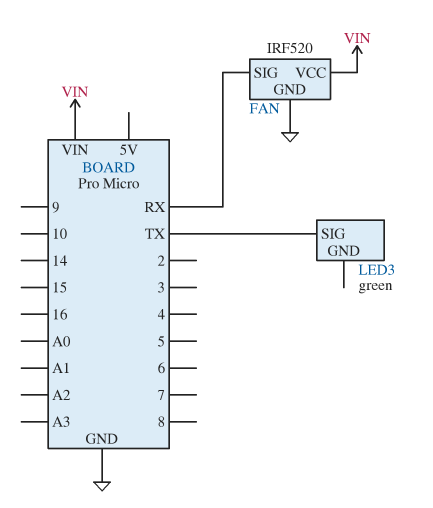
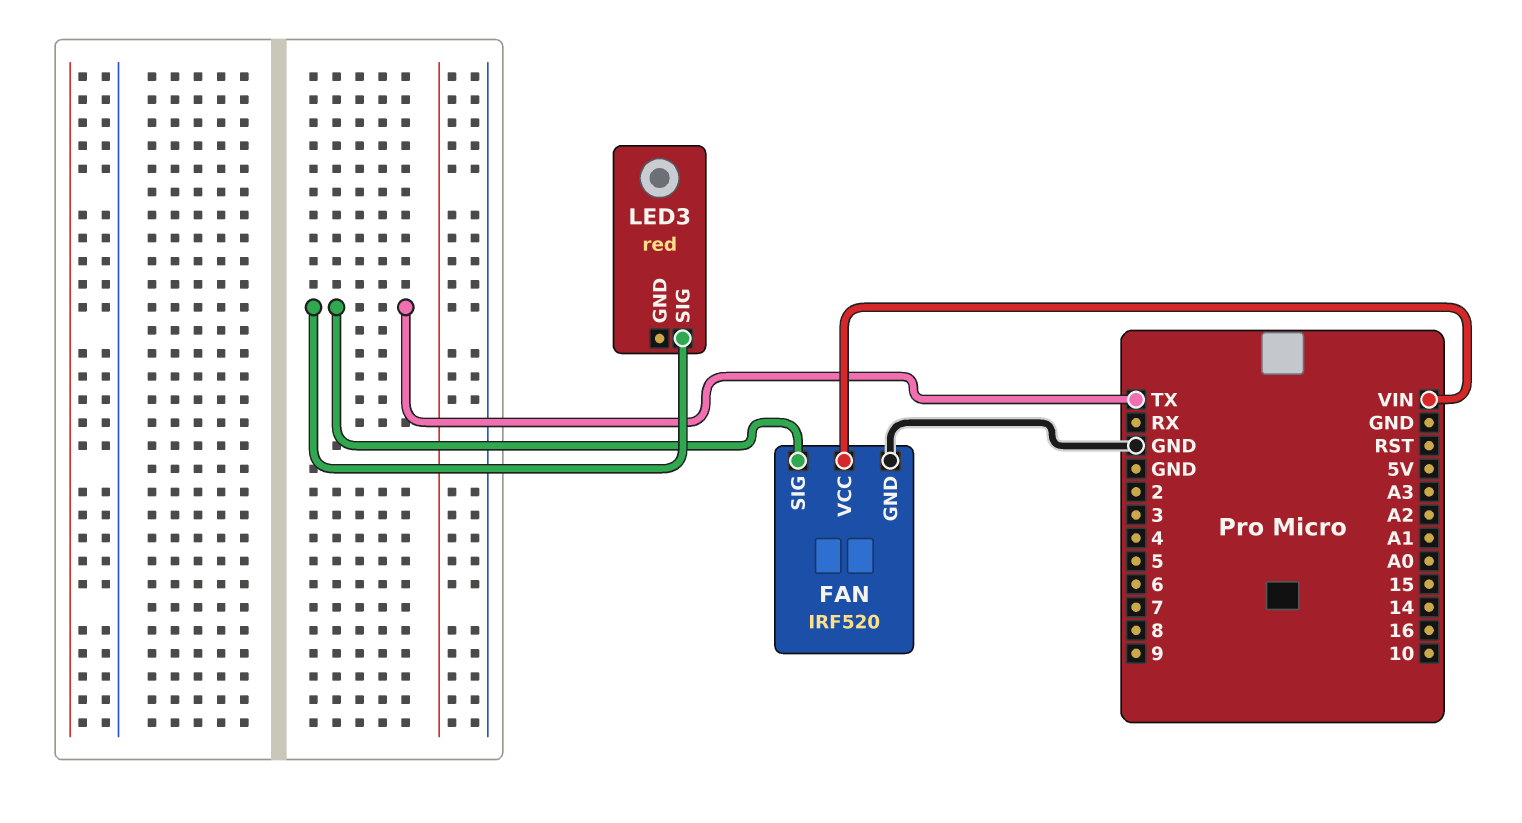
FAN pin SIG: RX -> TX
LED3: green -> red

